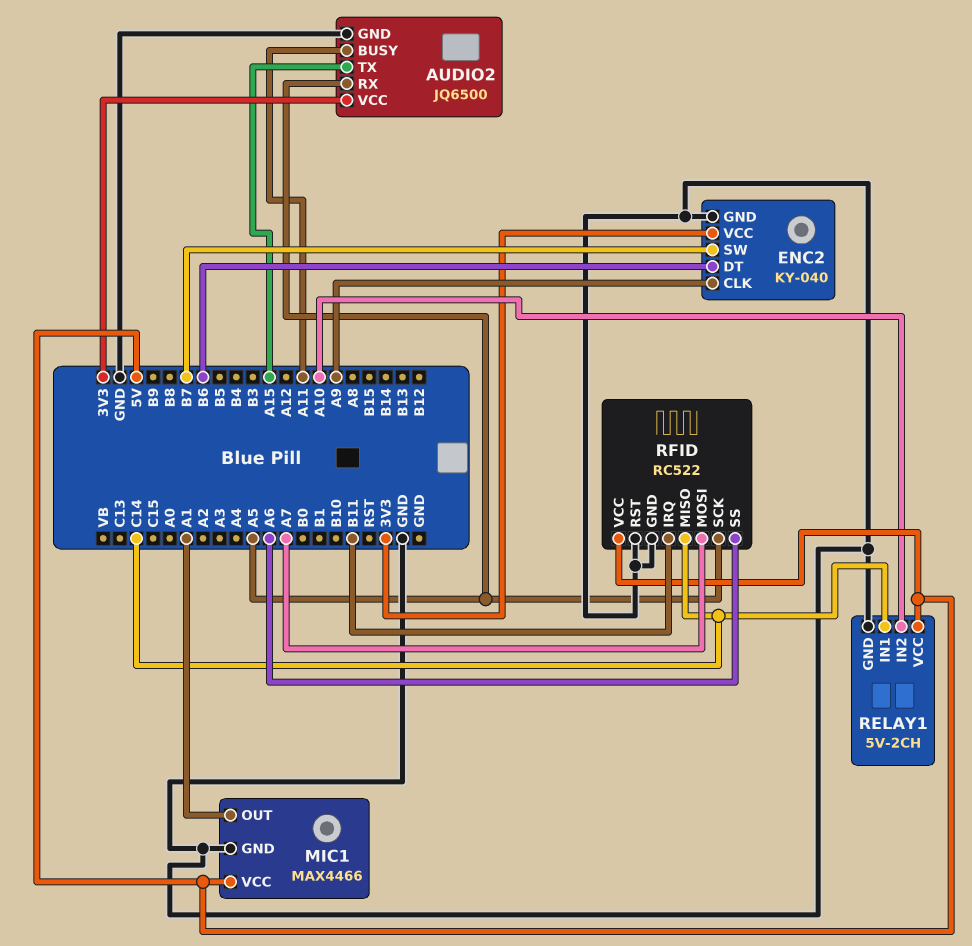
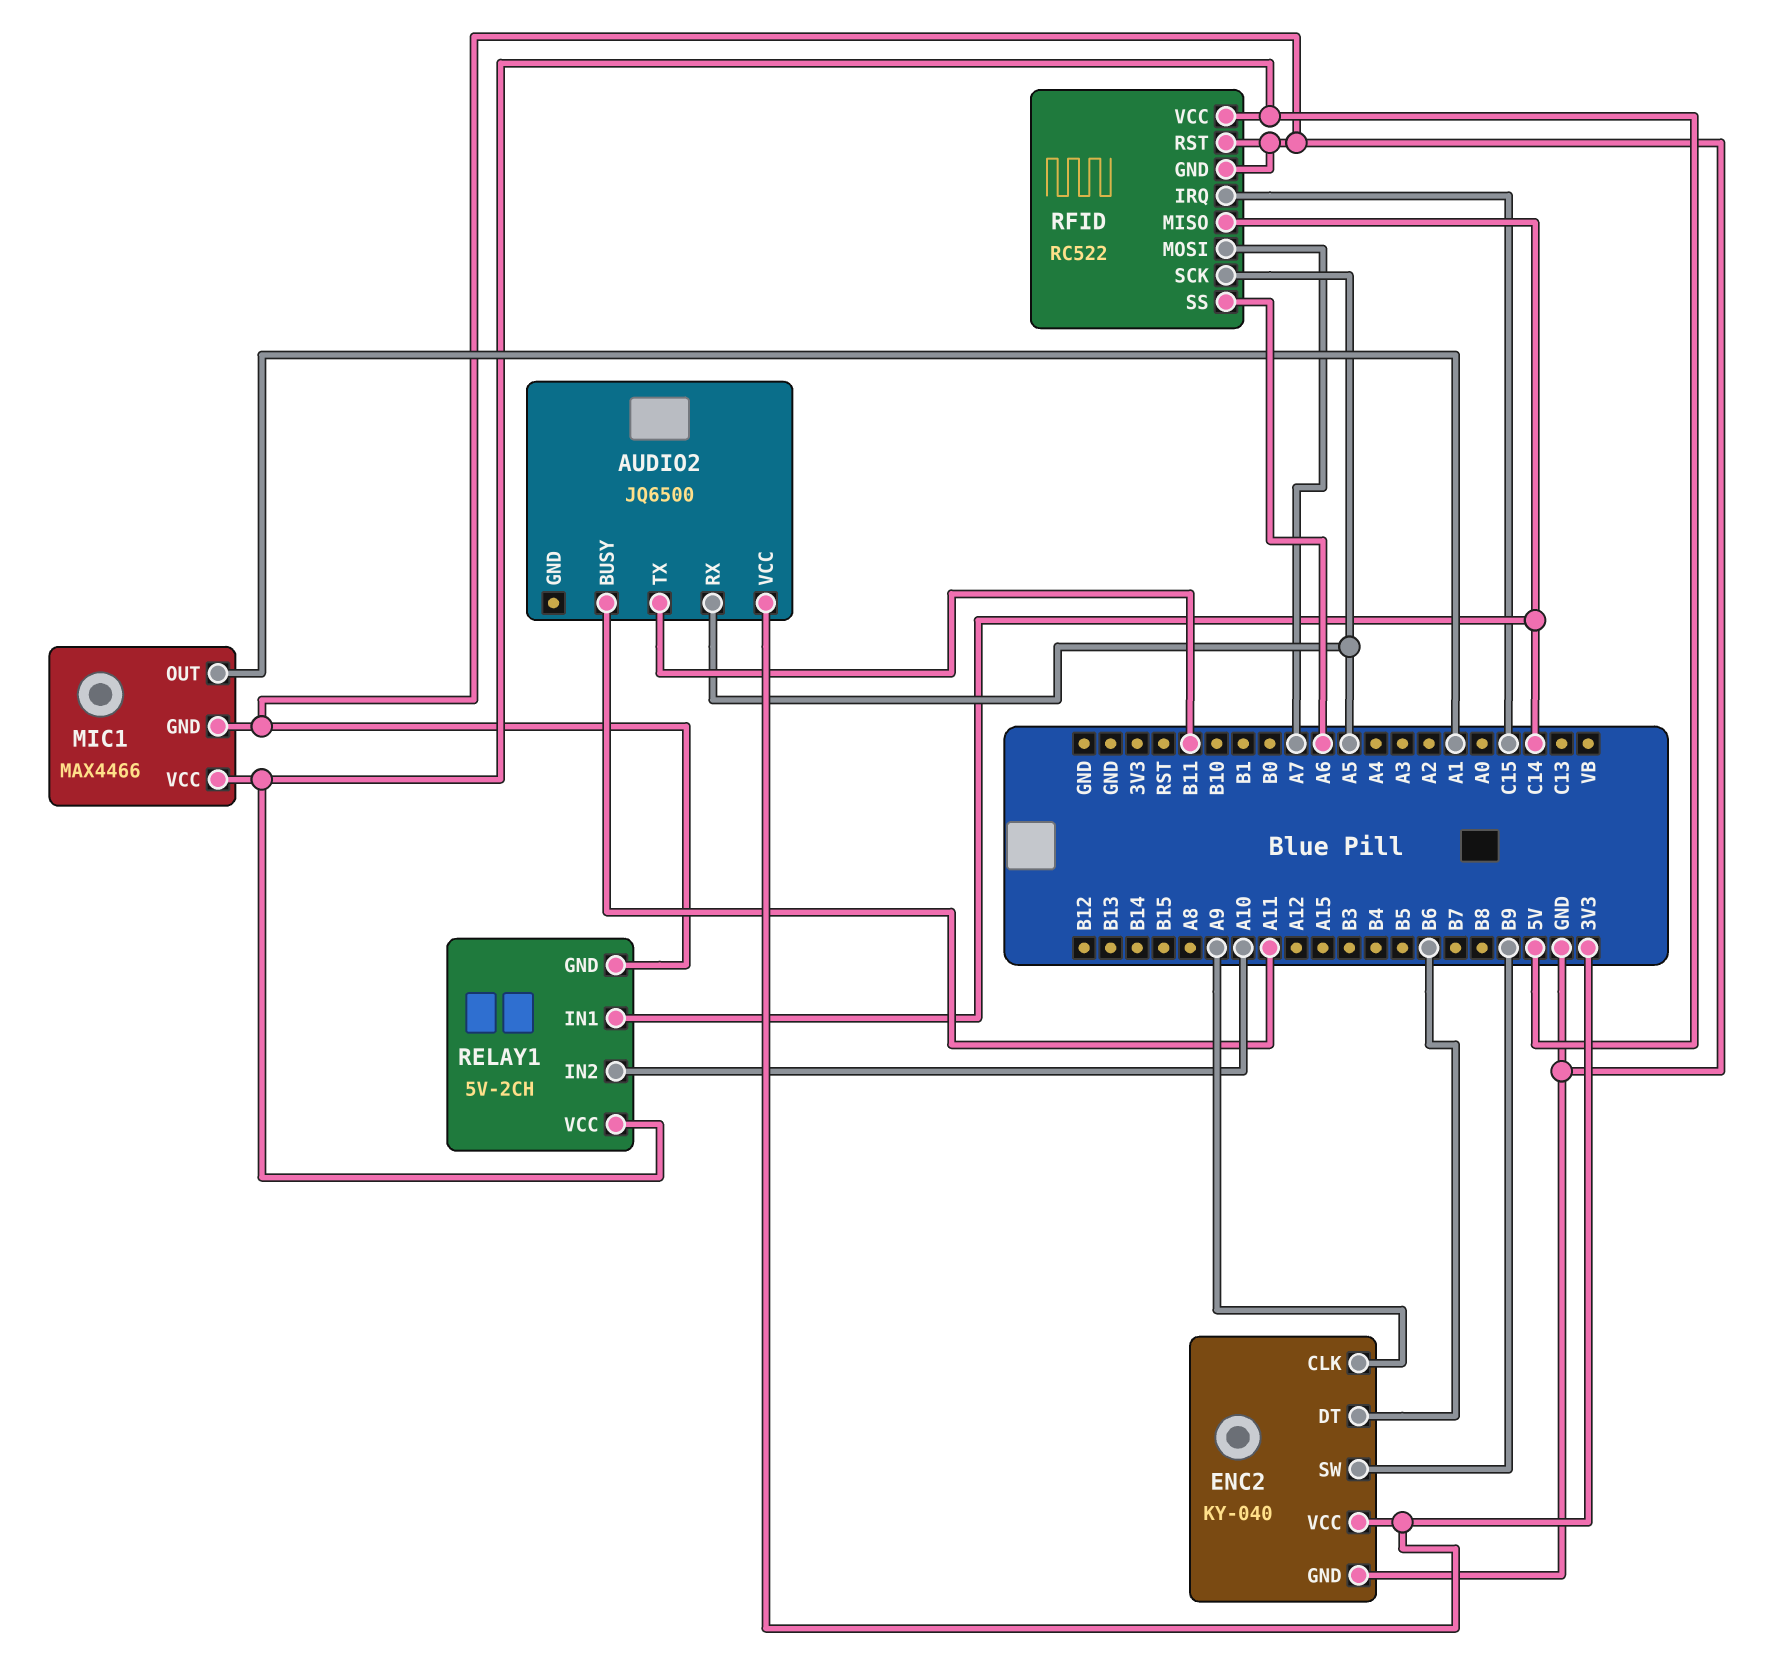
AUDIO2 pin GND: GND -> none
AUDIO2 pin TX: A15 -> B11
ENC2 pin SW: B7 -> B9
RFID pin IRQ: B11 -> C15

